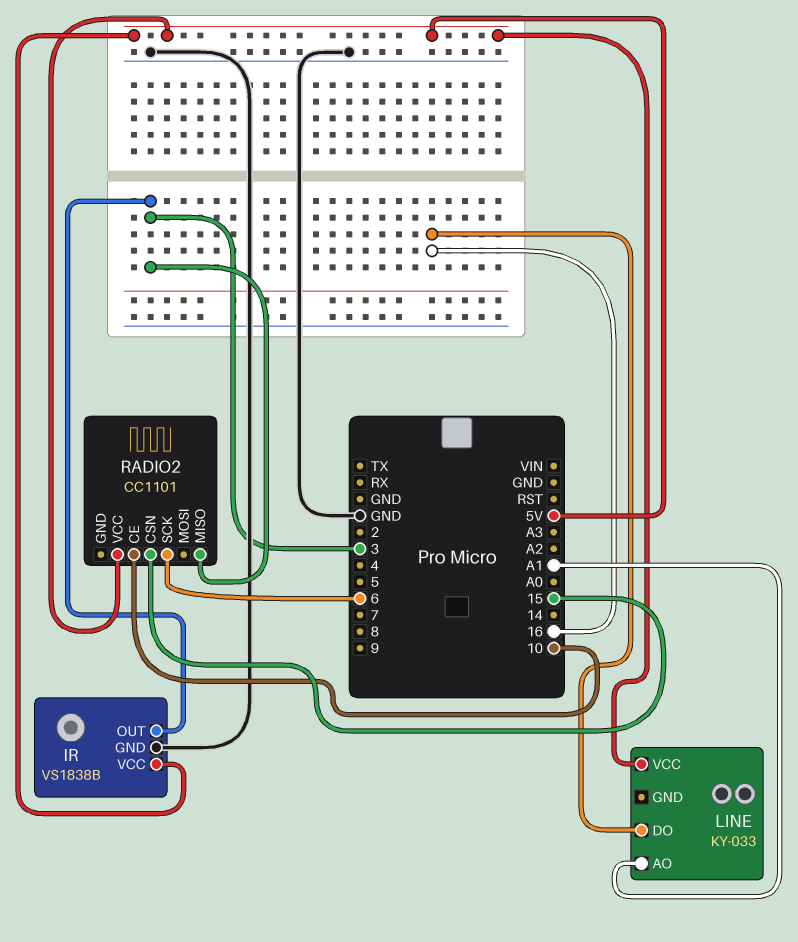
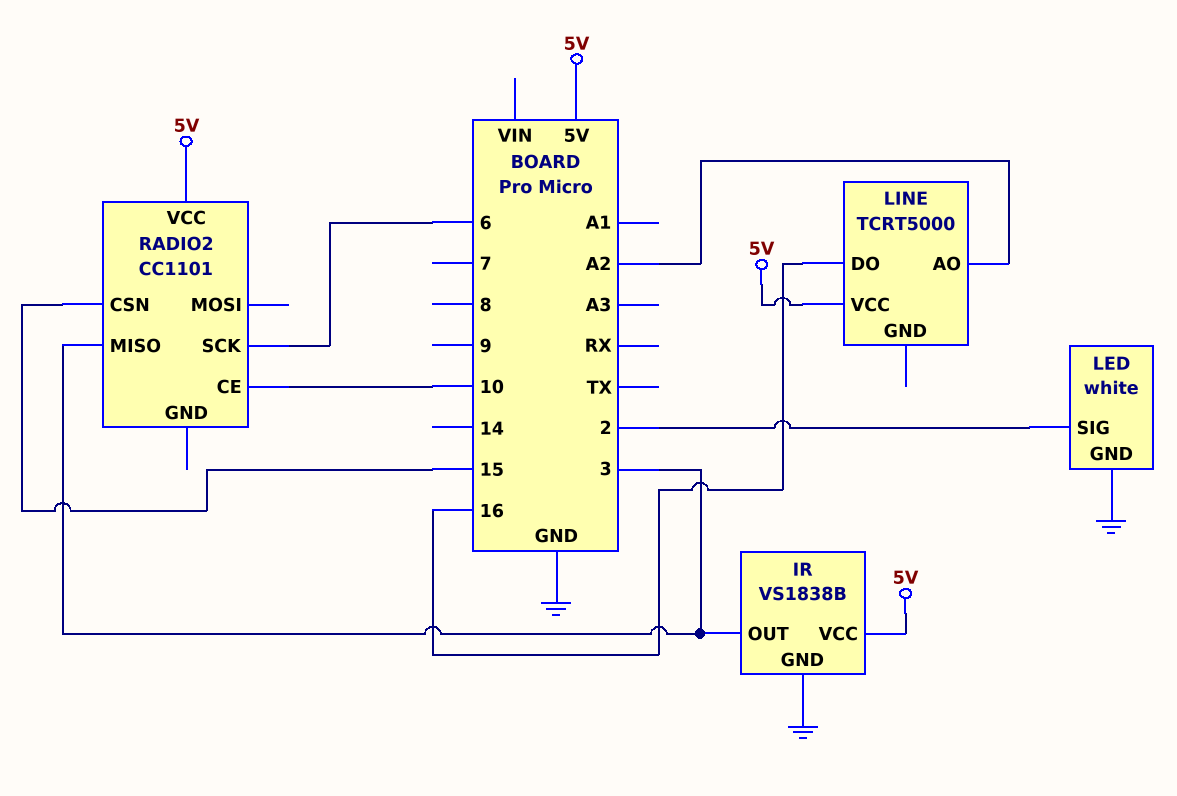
LED: none -> white
LED pin GND: none -> GND
LED pin SIG: none -> 2
LINE: KY-033 -> TCRT5000
LINE pin AO: A1 -> A2

